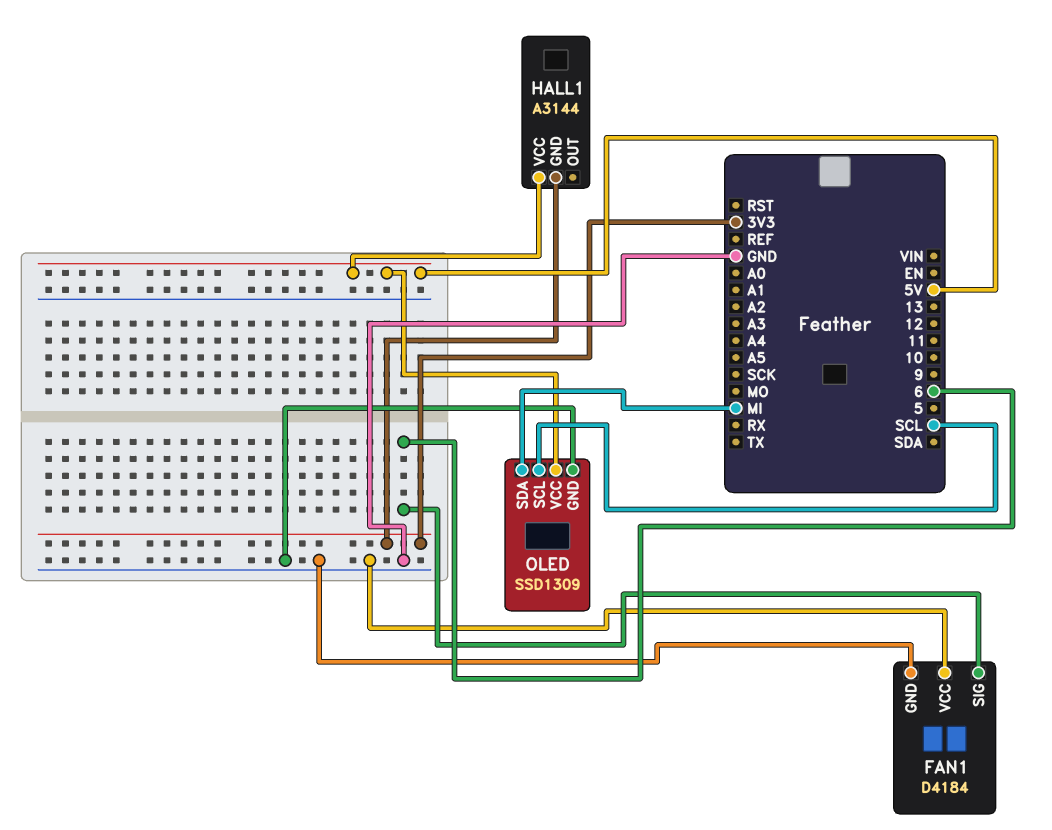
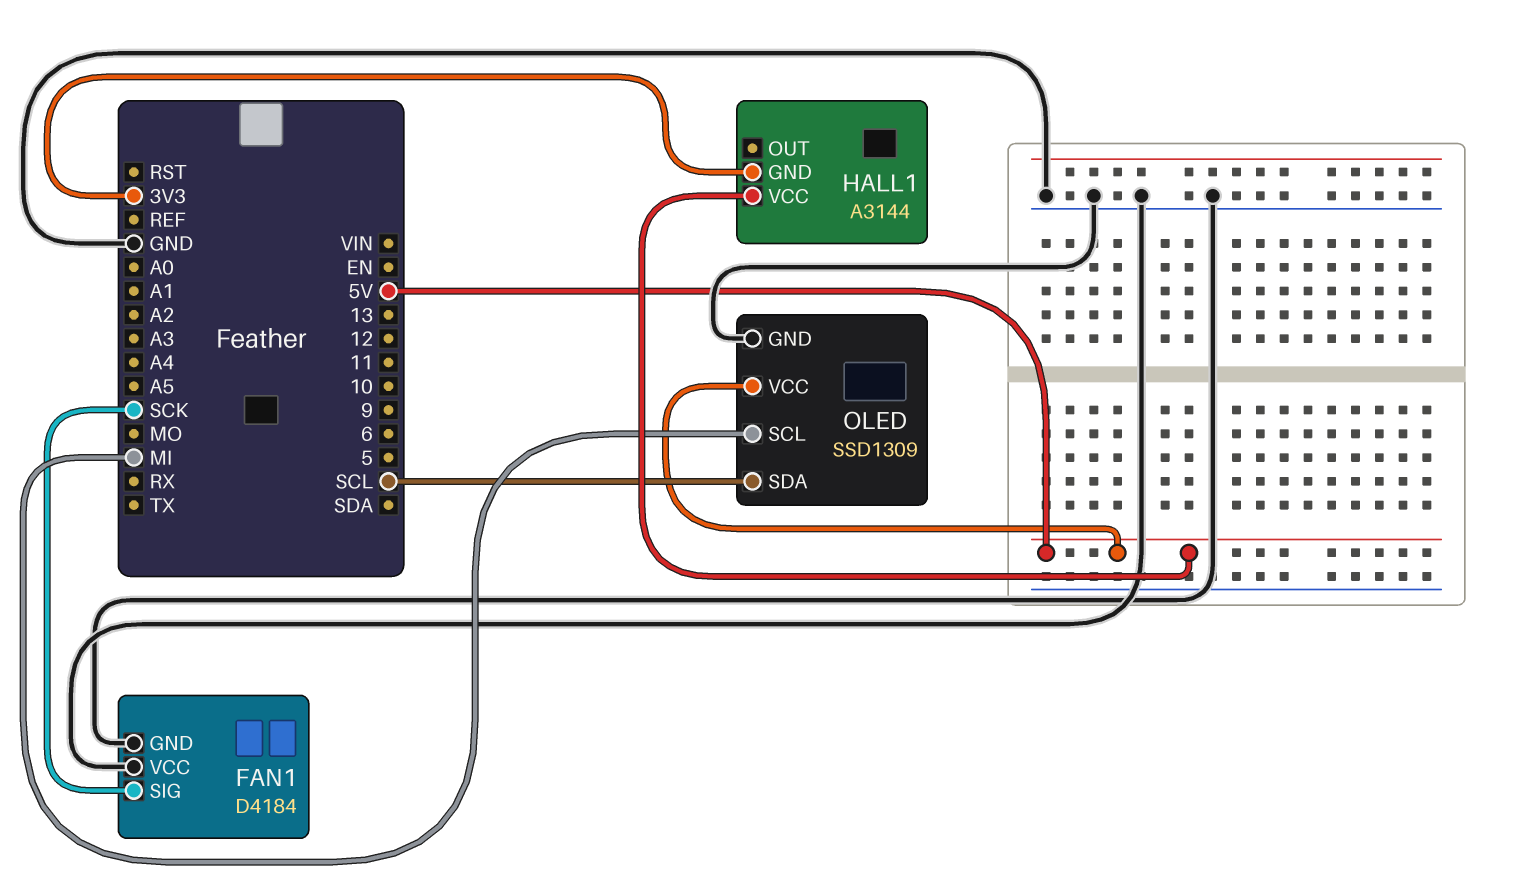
FAN1 pin SIG: 6 -> SCK
OLED pin SCL: SCL -> MI
OLED pin SDA: MI -> SCL

